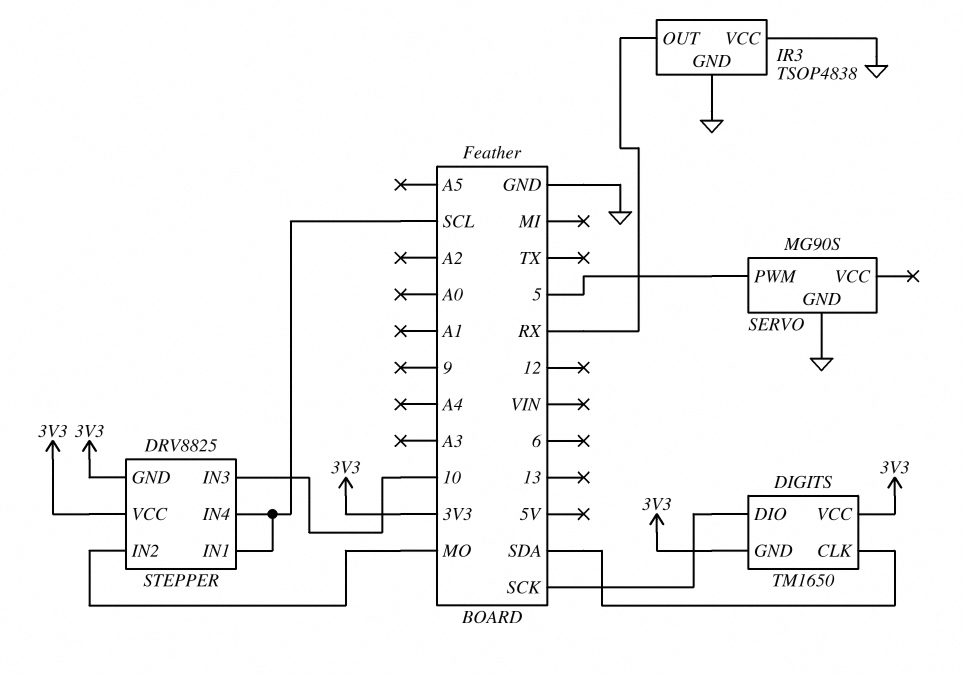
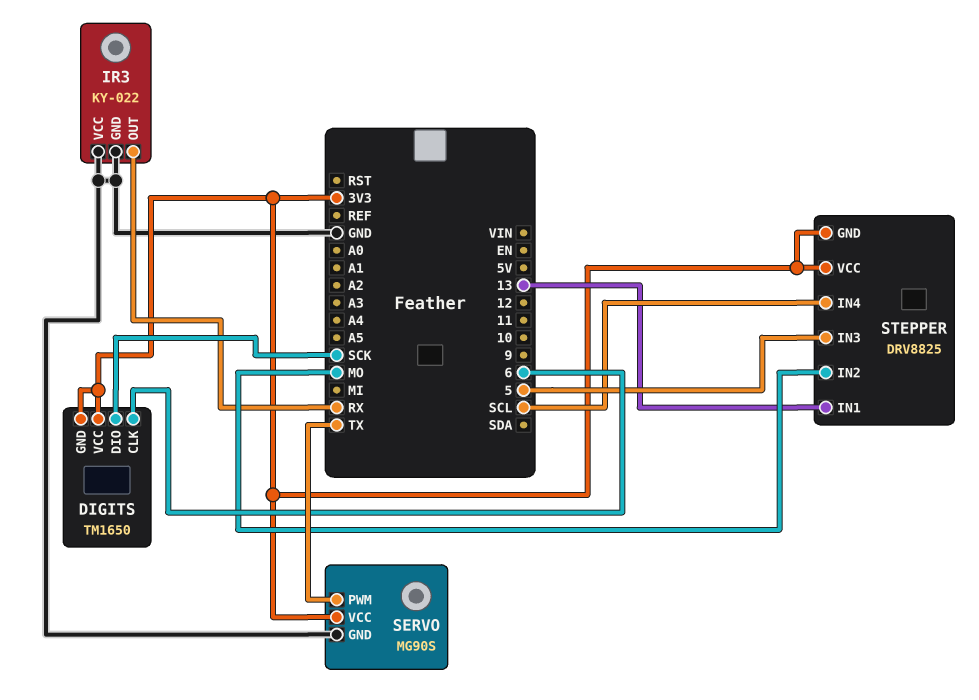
DIGITS pin CLK: SDA -> 6
IR3: TSOP4838 -> KY-022
SERVO pin PWM: 5 -> TX
SERVO pin VCC: none -> 3V3
STEPPER pin IN1: SCL -> 13
STEPPER pin IN3: 10 -> 5

